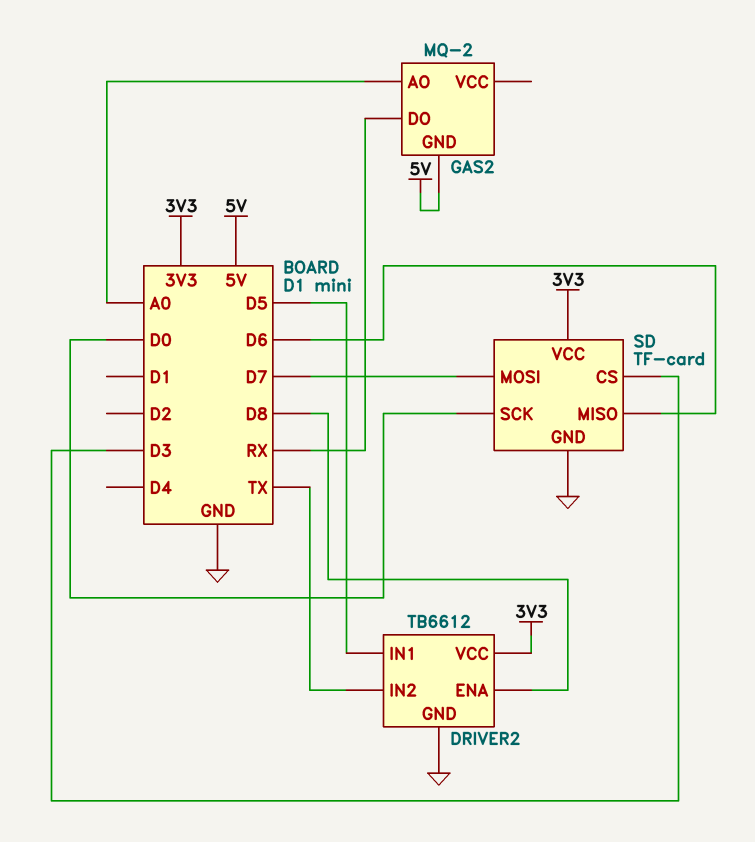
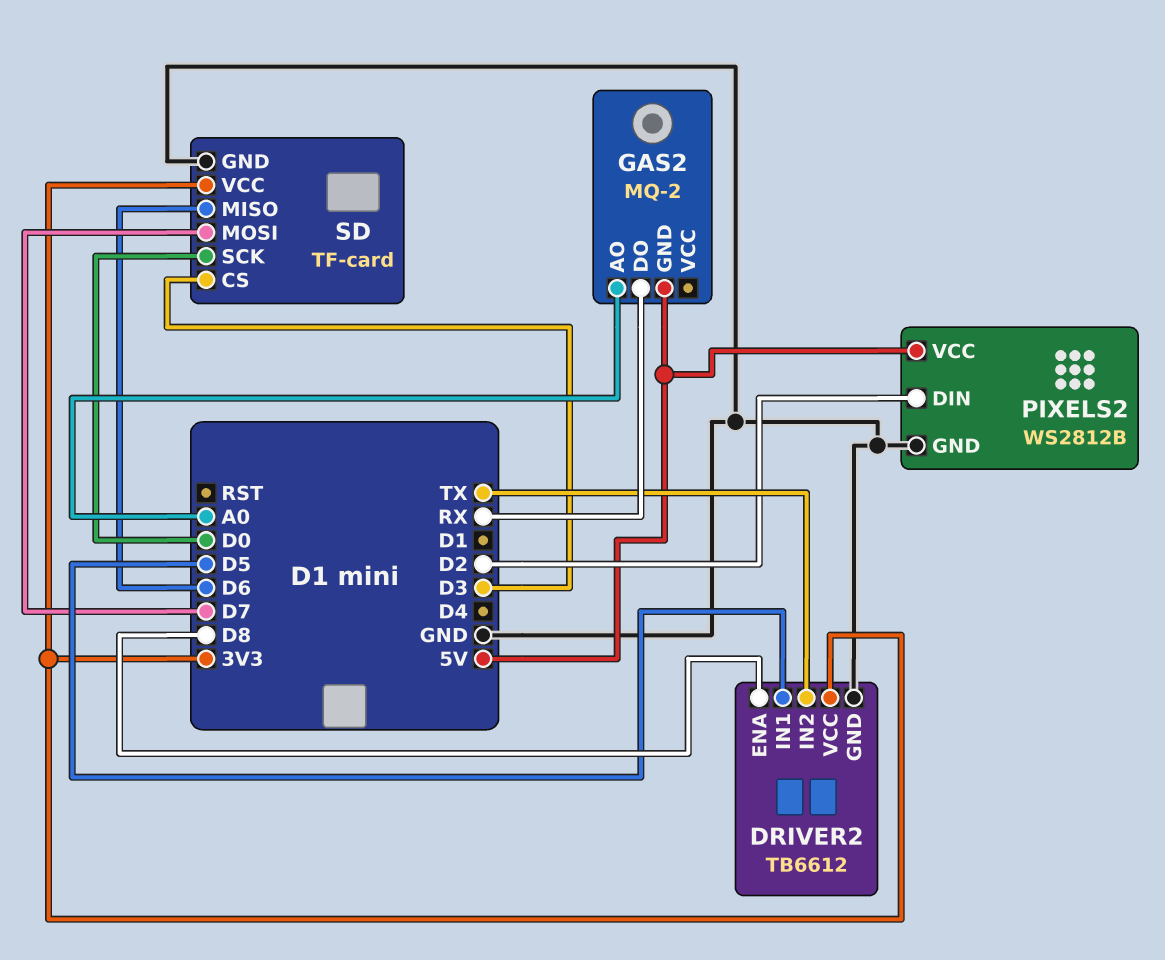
PIXELS2: none -> WS2812B
PIXELS2 pin DIN: none -> D2
PIXELS2 pin GND: none -> GND
PIXELS2 pin VCC: none -> 5V

